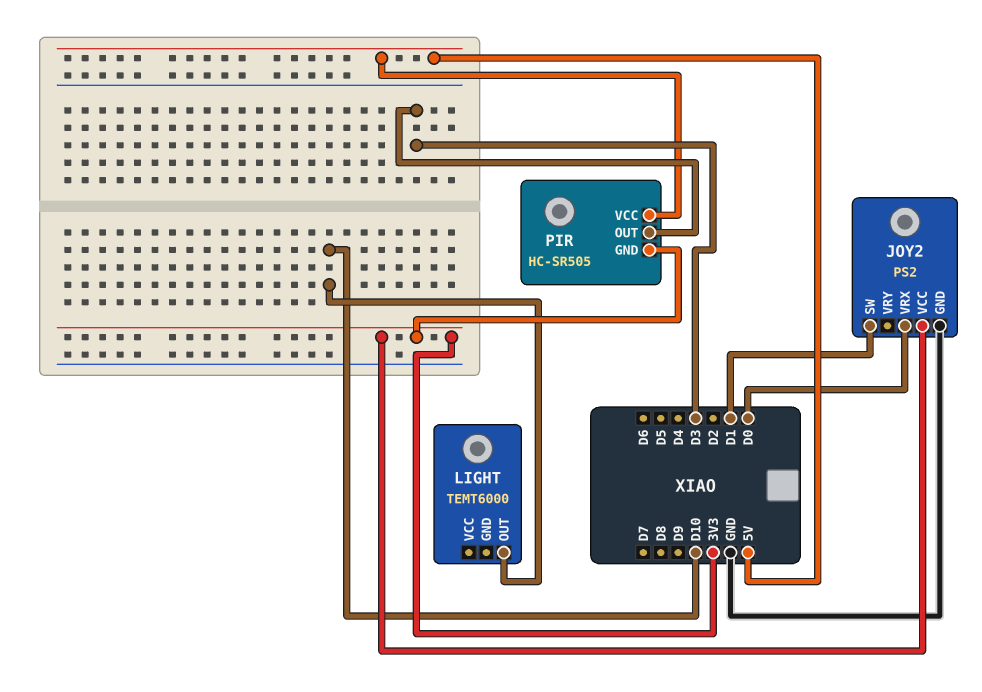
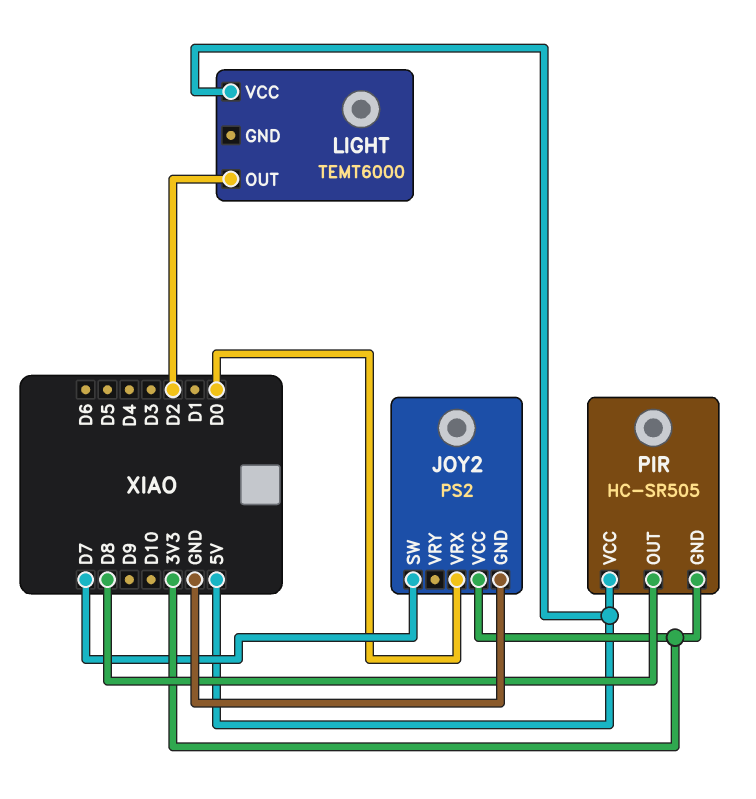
JOY2 pin SW: D1 -> D7
LIGHT pin OUT: D10 -> D2
LIGHT pin VCC: none -> 5V
PIR pin OUT: D3 -> D8

